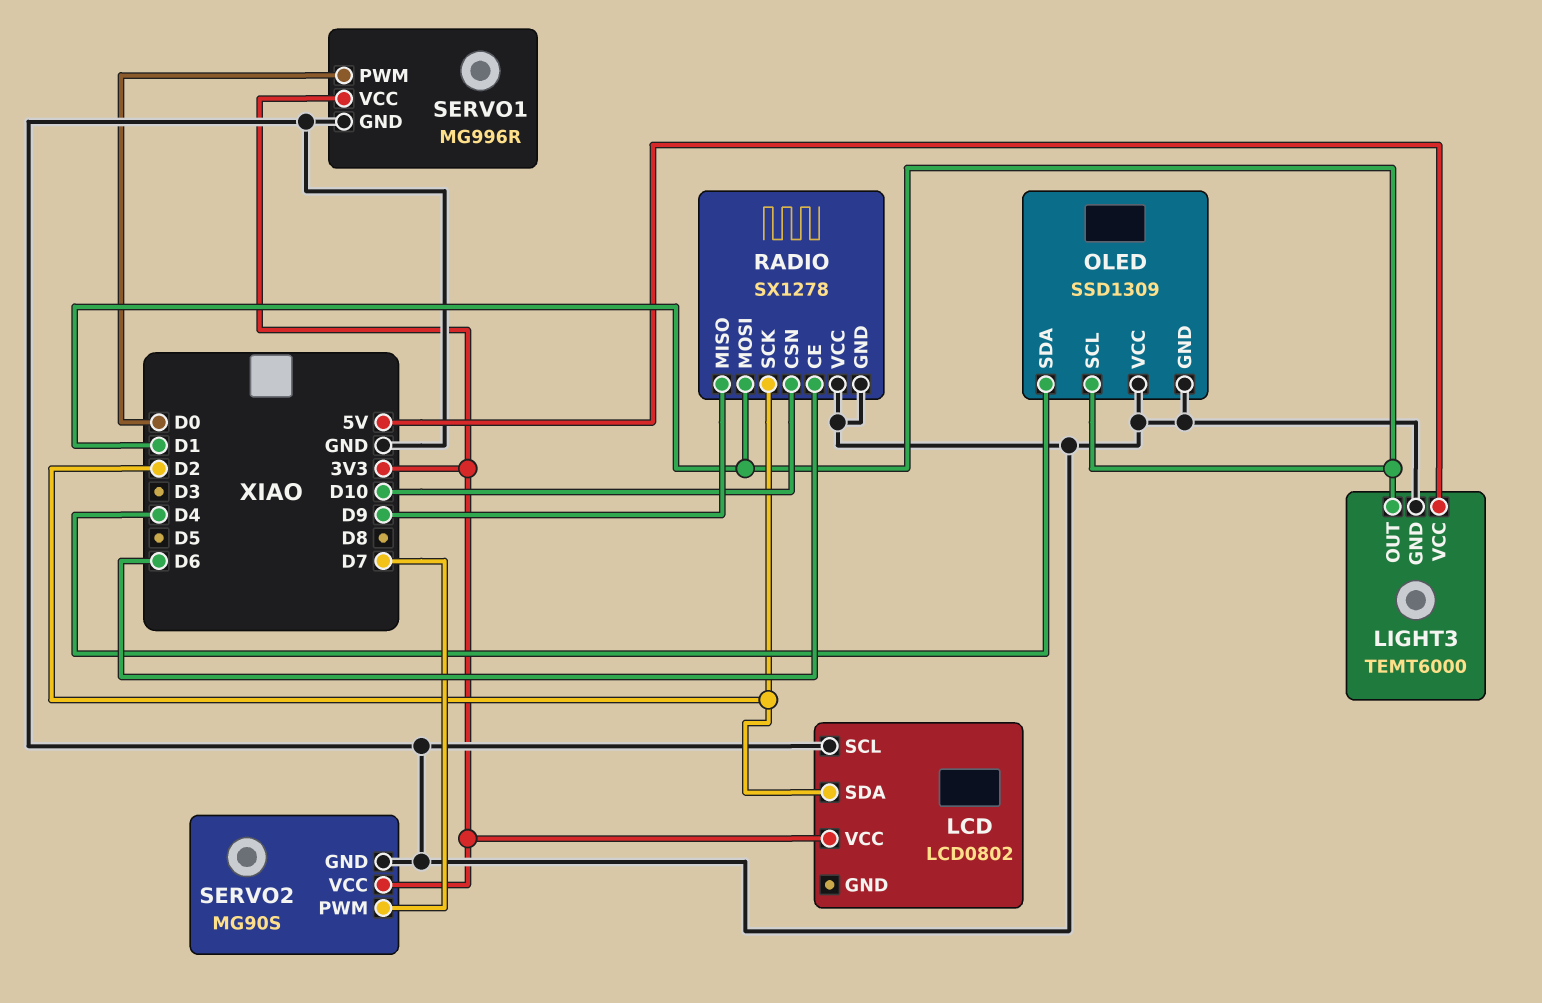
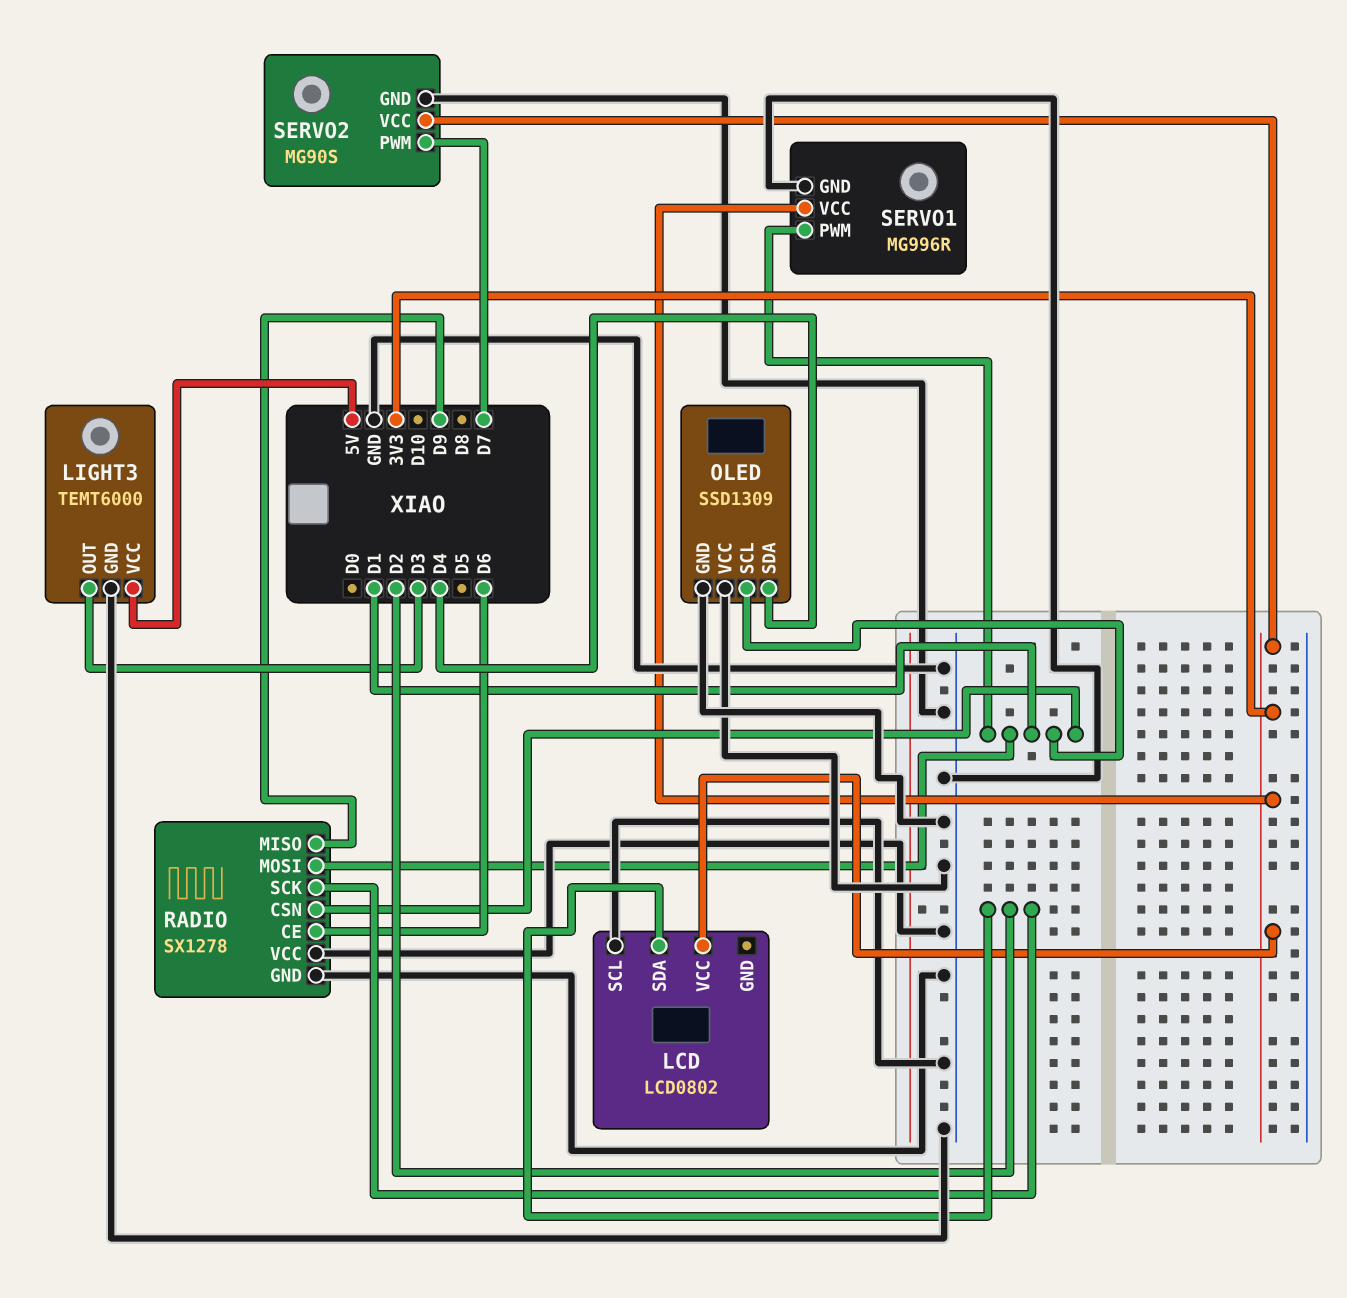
LIGHT3 pin OUT: D1 -> D3
RADIO pin CSN: D10 -> D1
SERVO1 pin PWM: D0 -> D1

